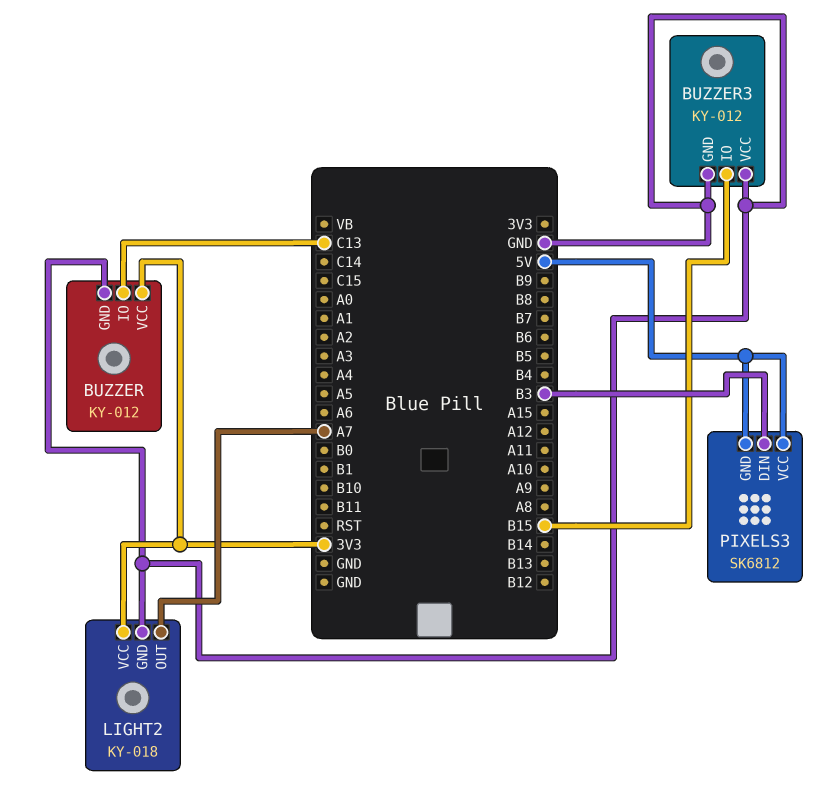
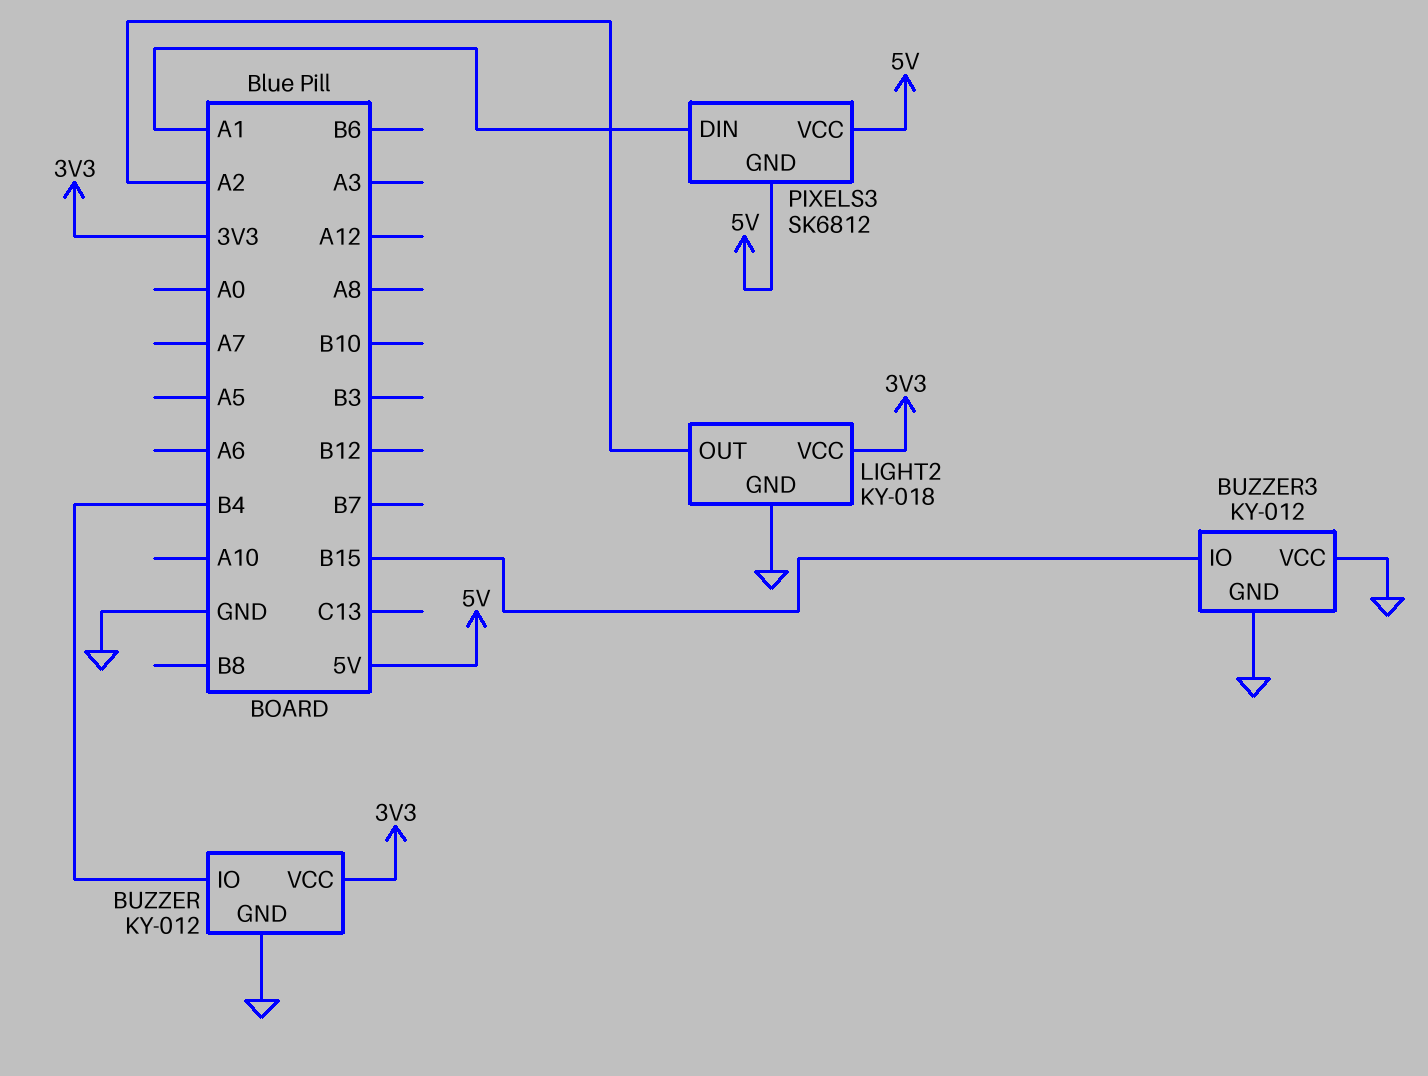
BUZZER pin IO: C13 -> B4
LIGHT2 pin OUT: A7 -> A2
PIXELS3 pin DIN: B3 -> A1

